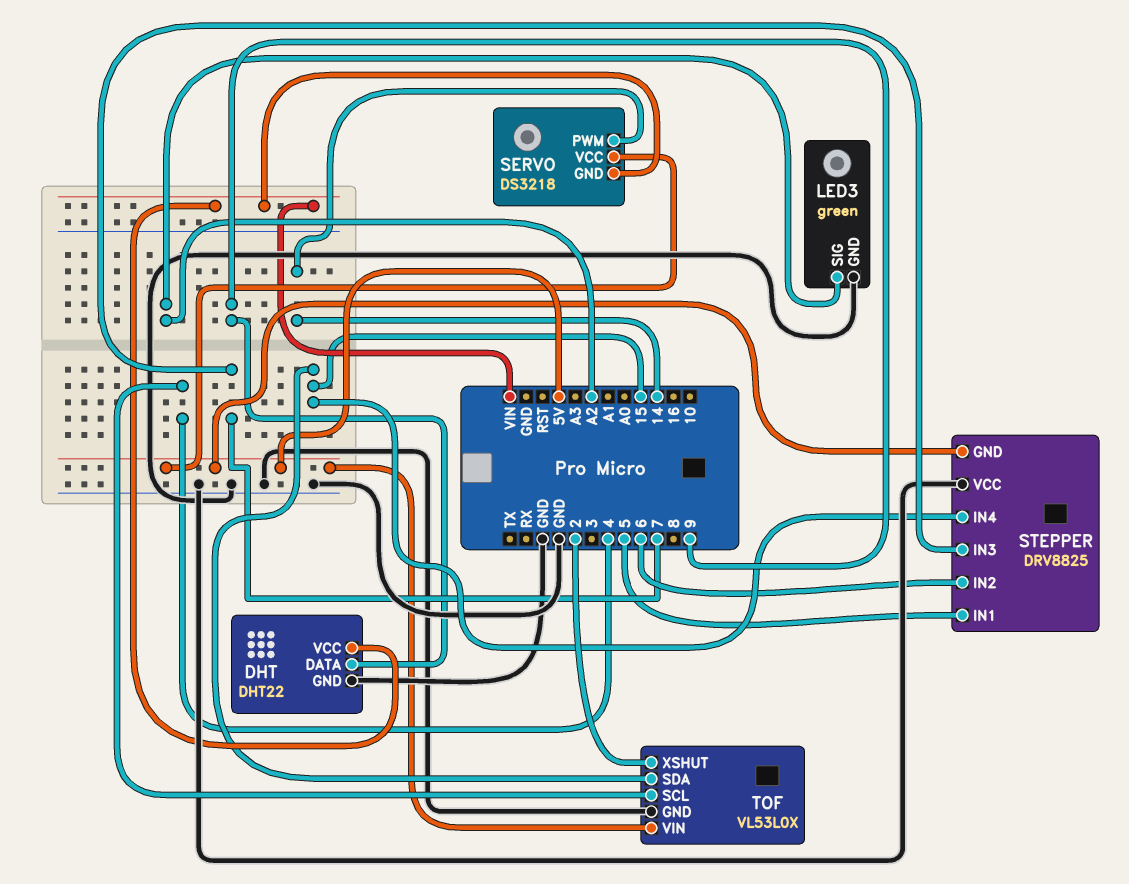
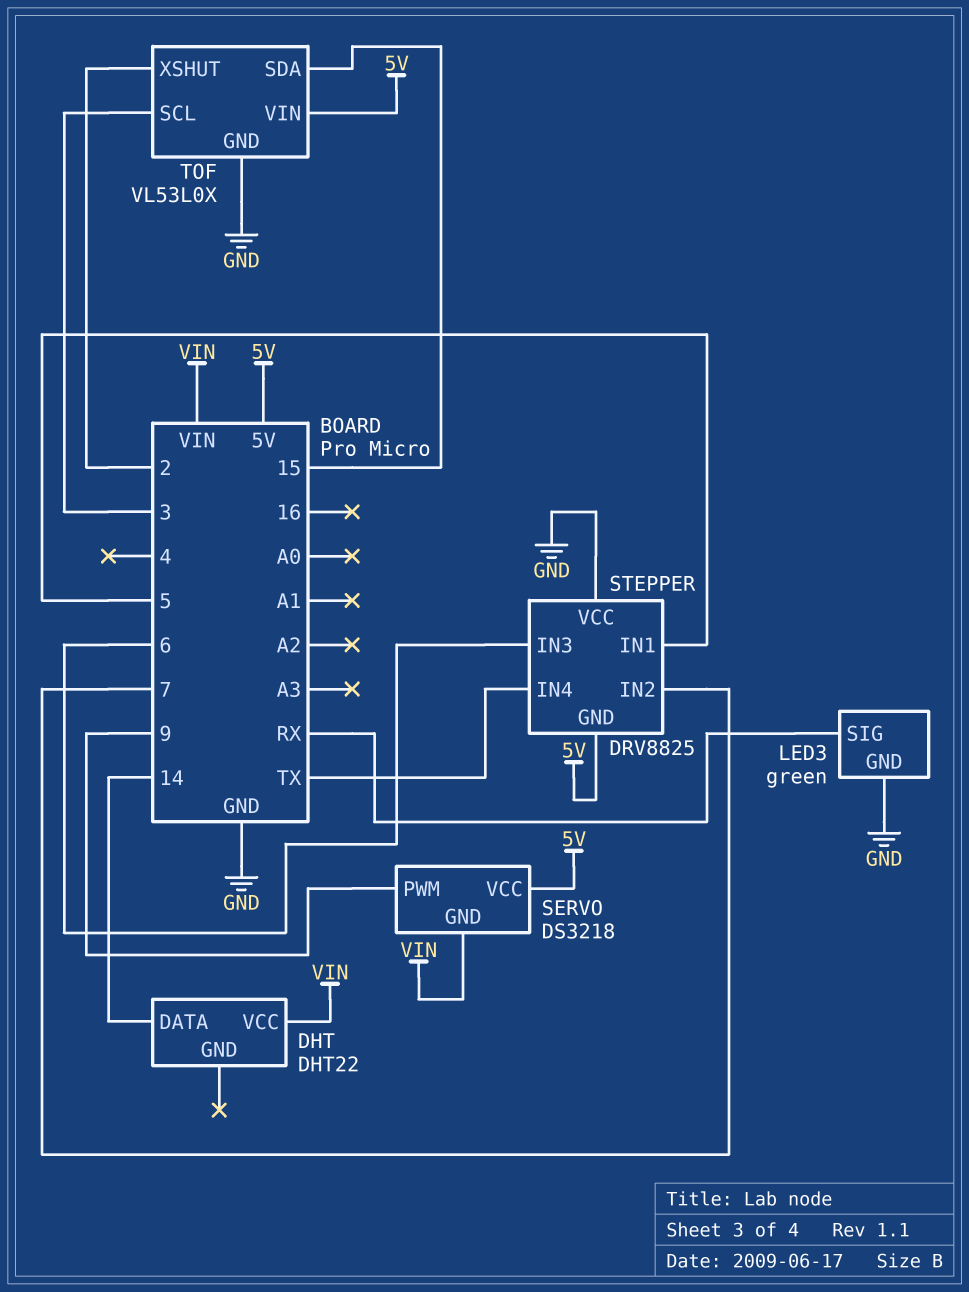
DHT pin DATA: 9 -> 14
DHT pin GND: GND -> none
LED3 pin SIG: A2 -> RX
SERVO pin PWM: 14 -> 9
STEPPER pin IN2: 6 -> 7
STEPPER pin IN3: 7 -> 6
STEPPER pin IN4: 15 -> TX
TOF pin SCL: 4 -> 3

